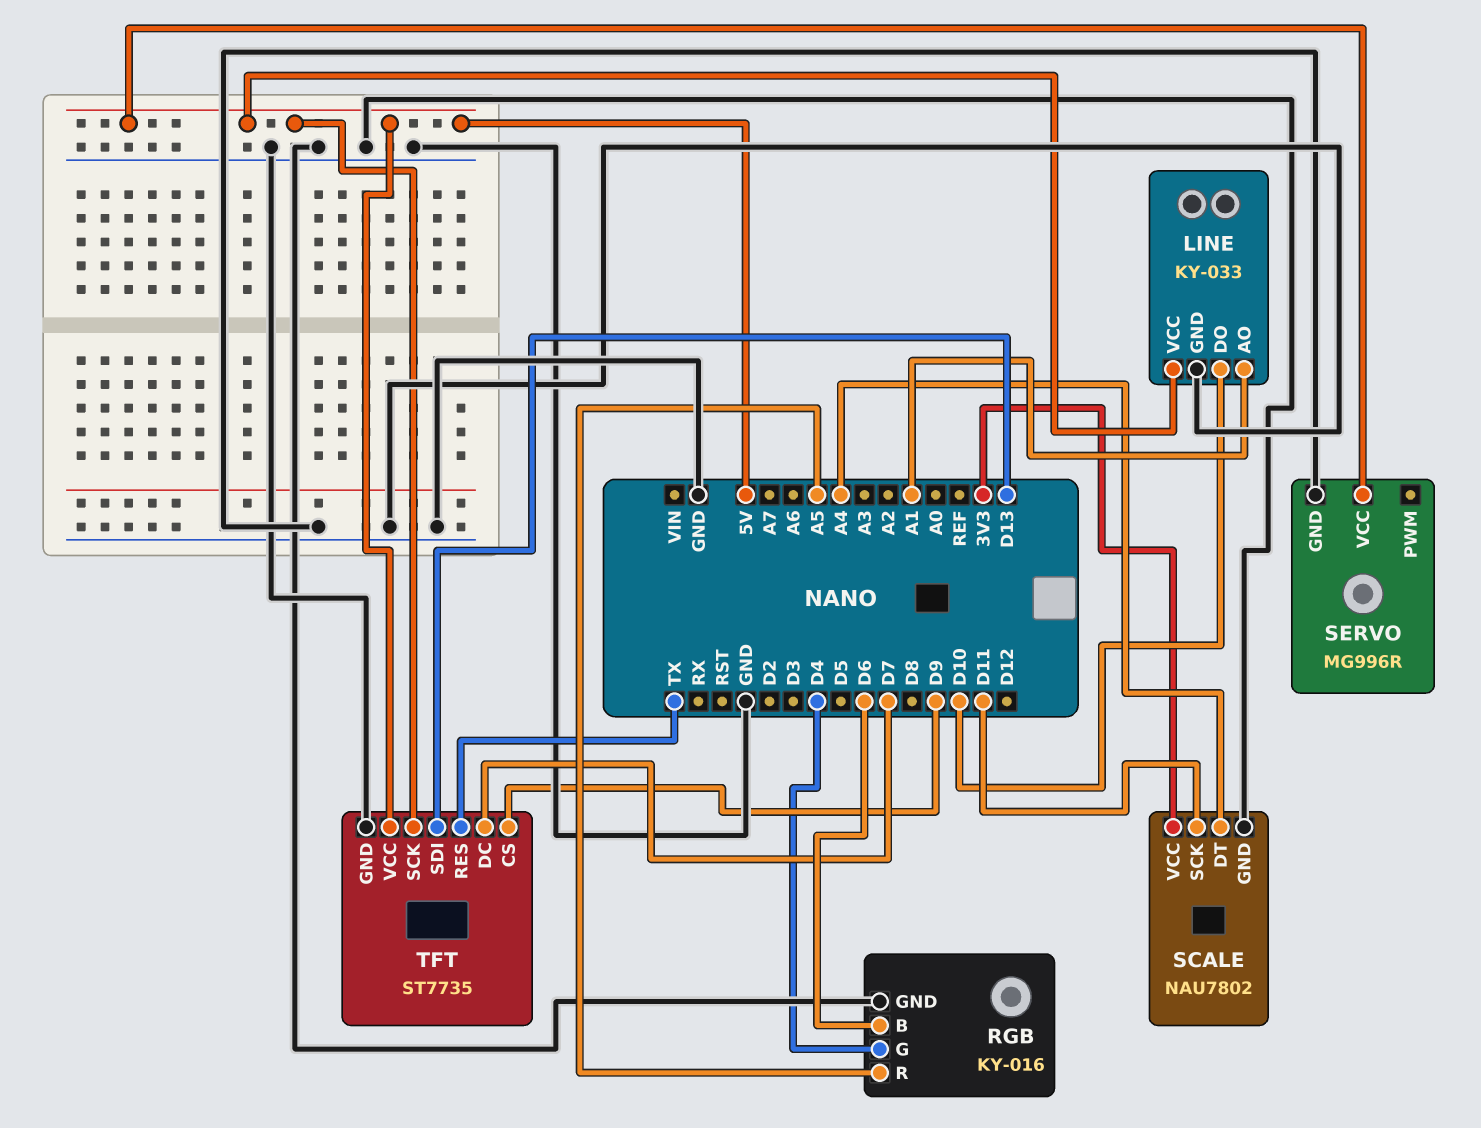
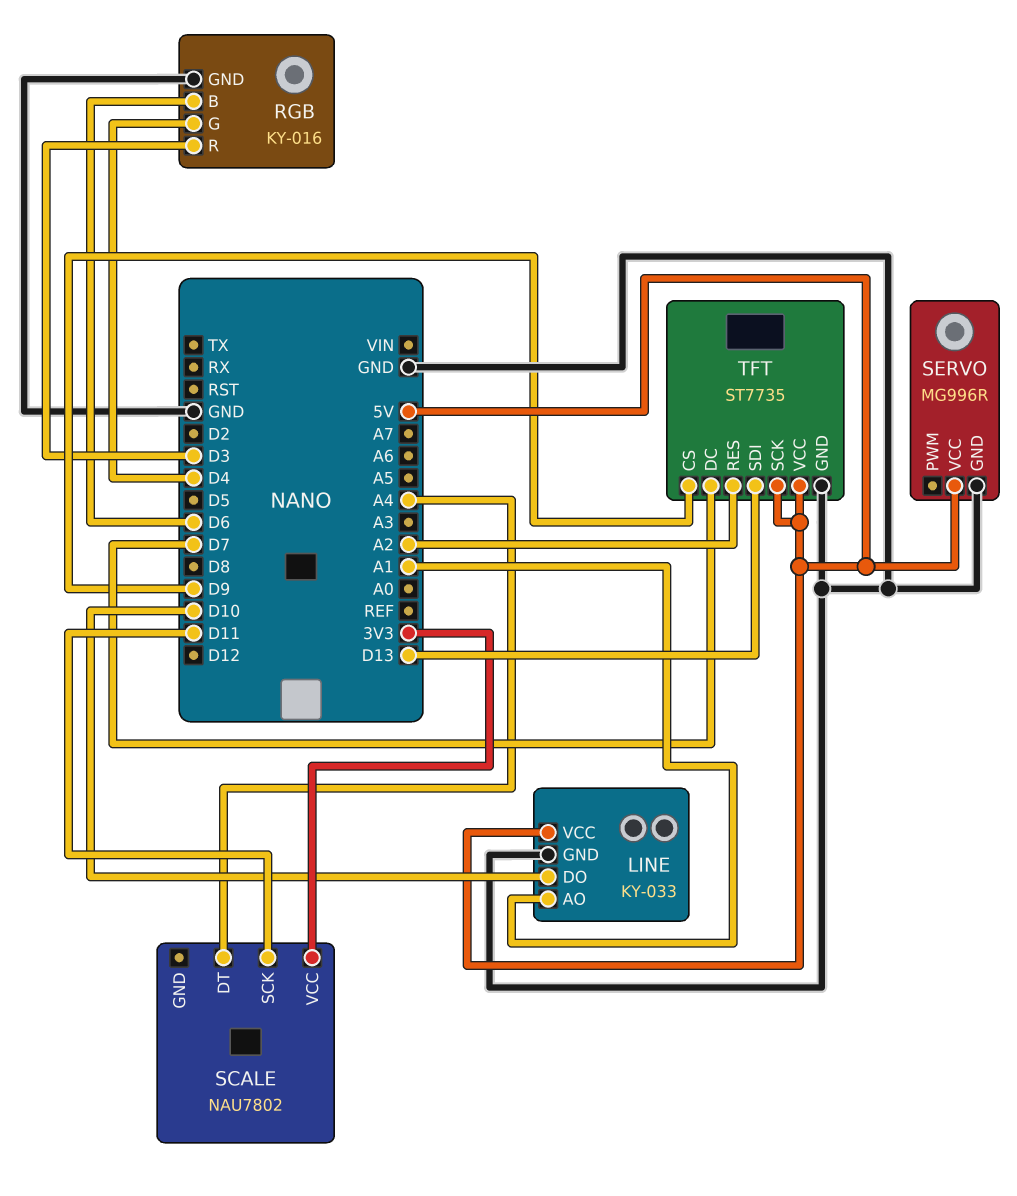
RGB pin R: A5 -> D3
SCALE pin GND: GND -> none
TFT pin RES: TX -> A2

